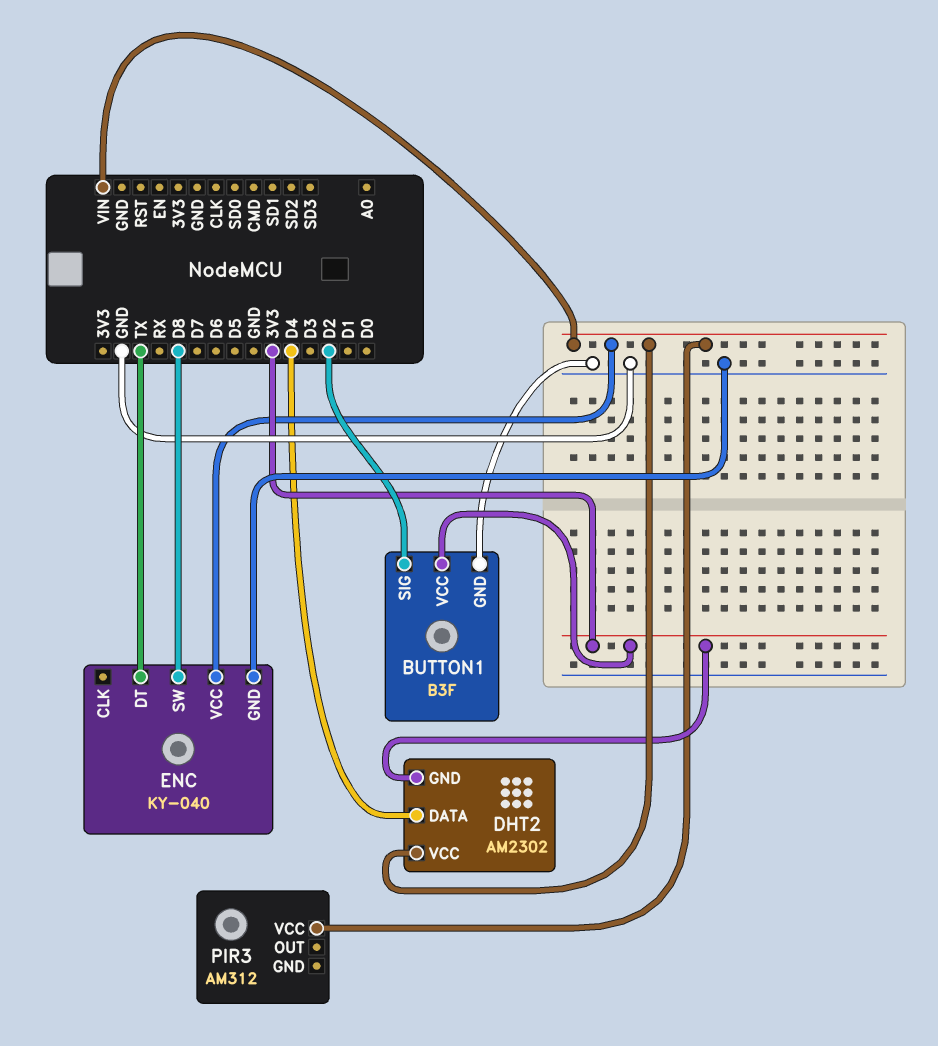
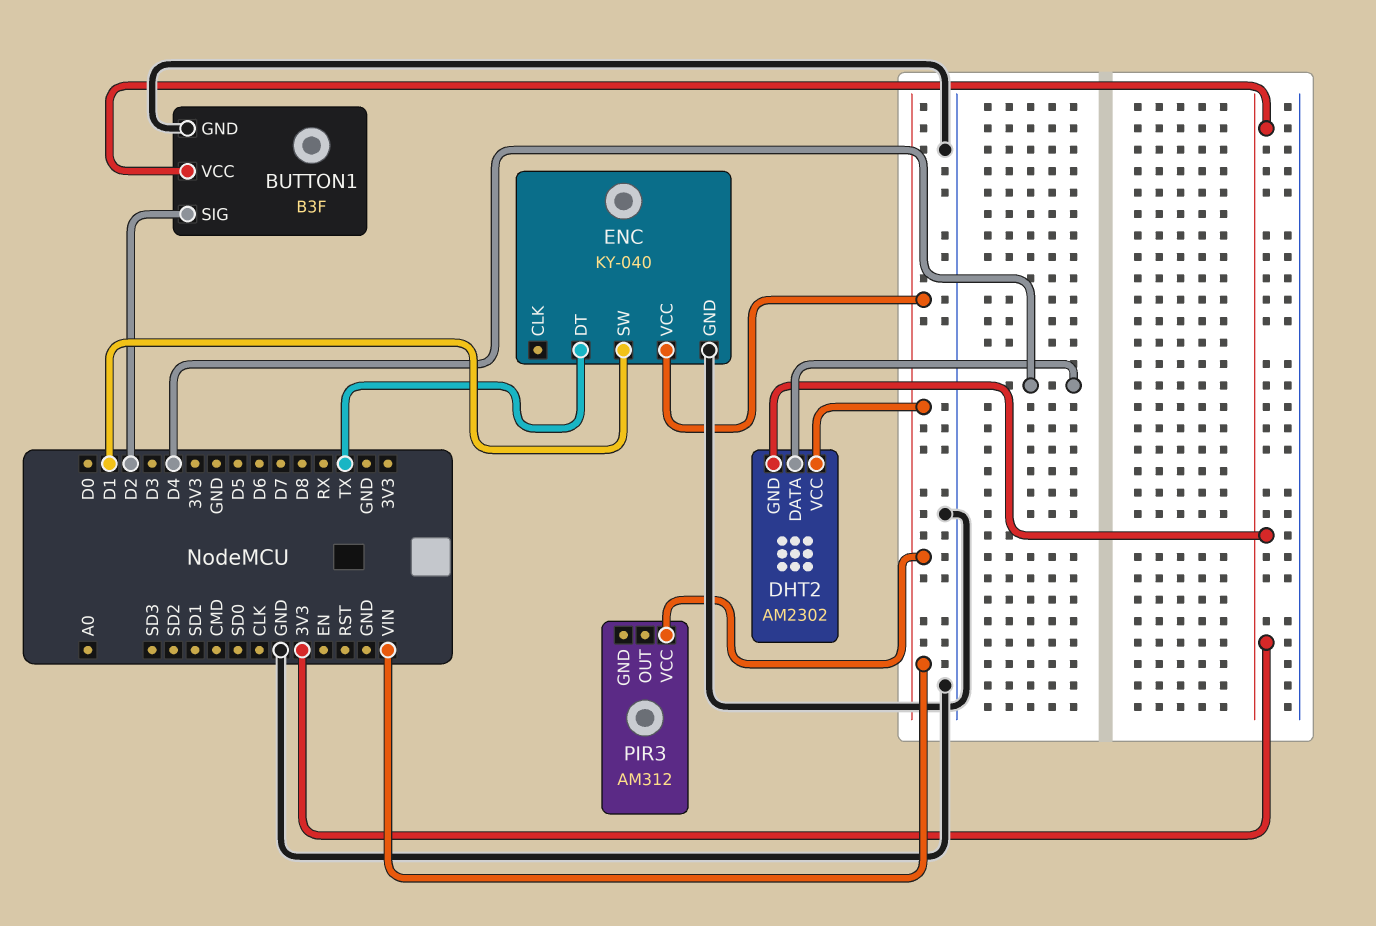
ENC pin SW: D8 -> D1

